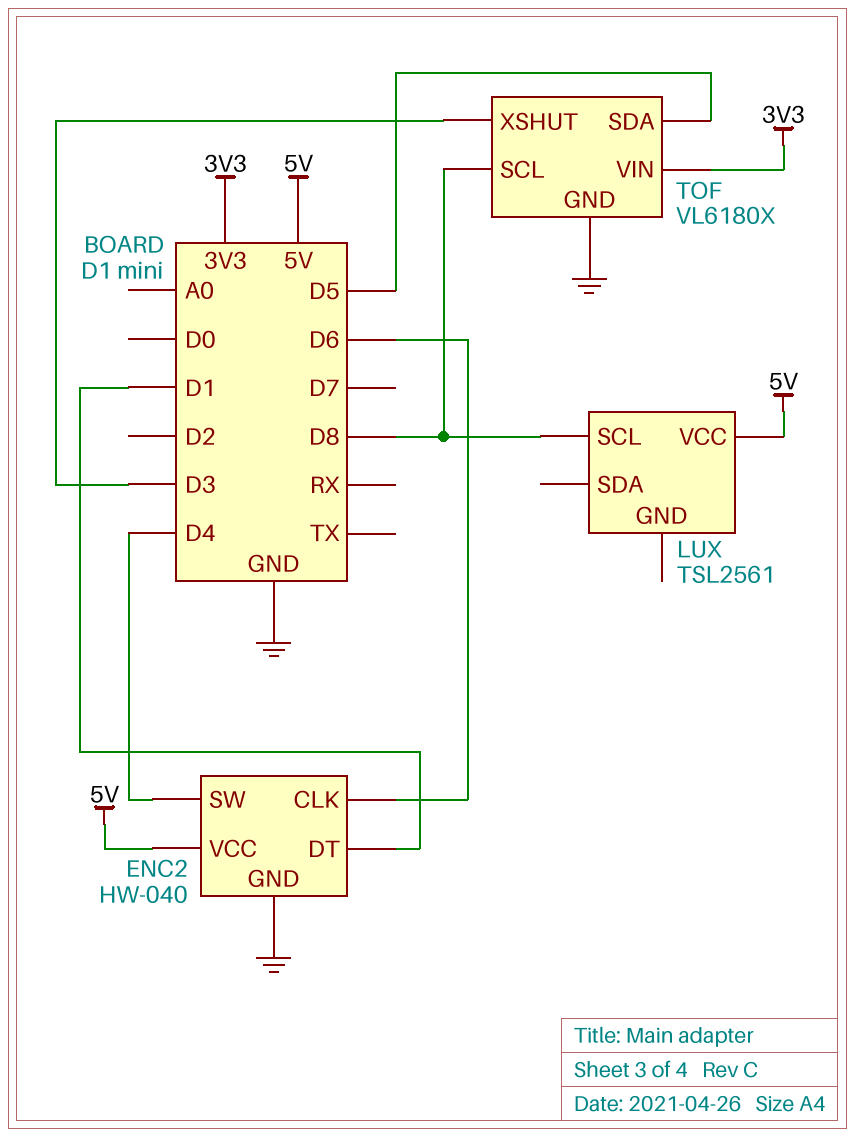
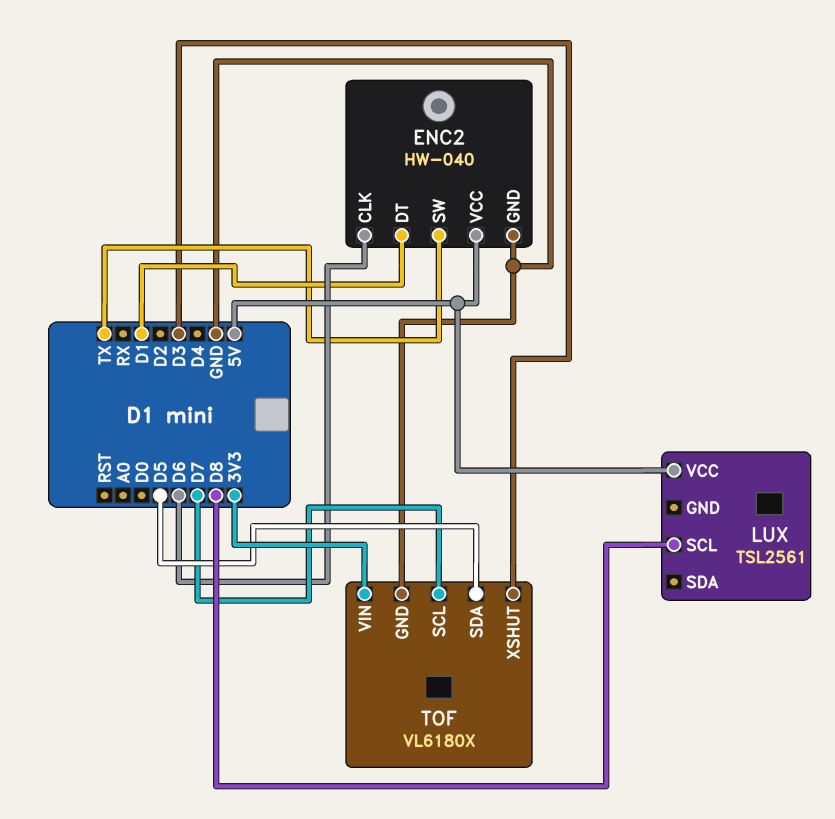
ENC2 pin SW: D4 -> TX
TOF pin SCL: D8 -> D7

